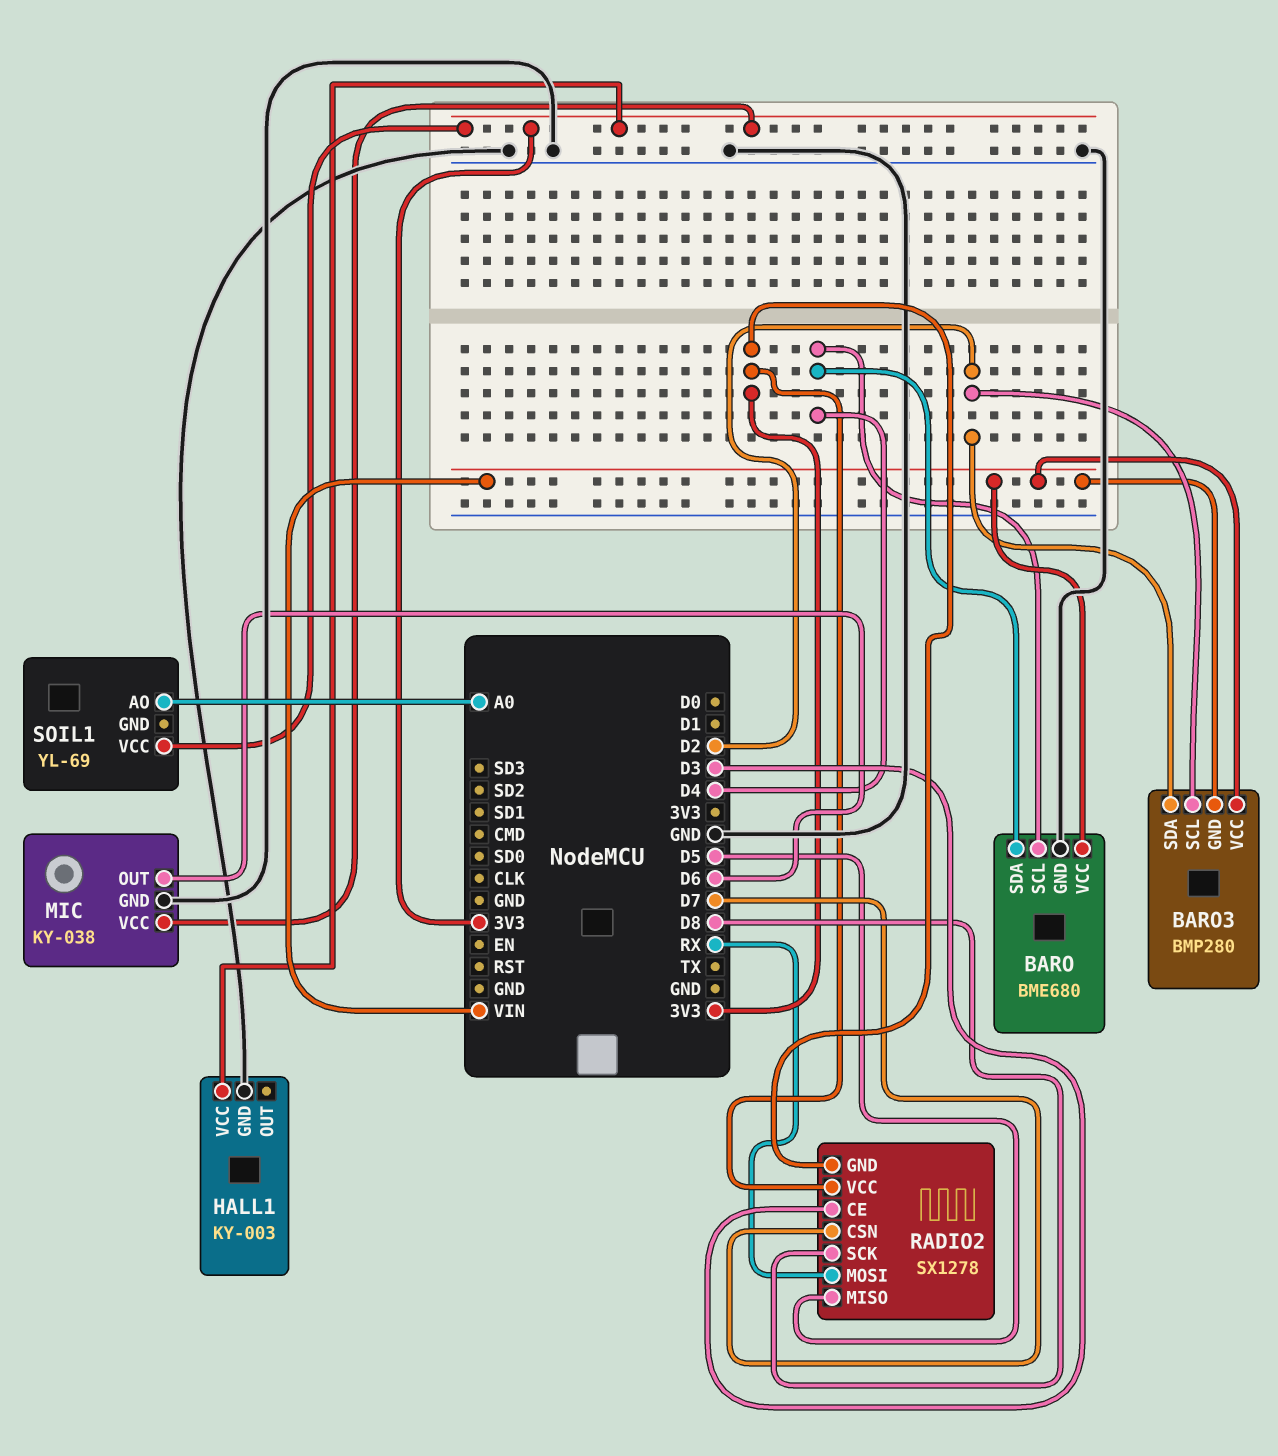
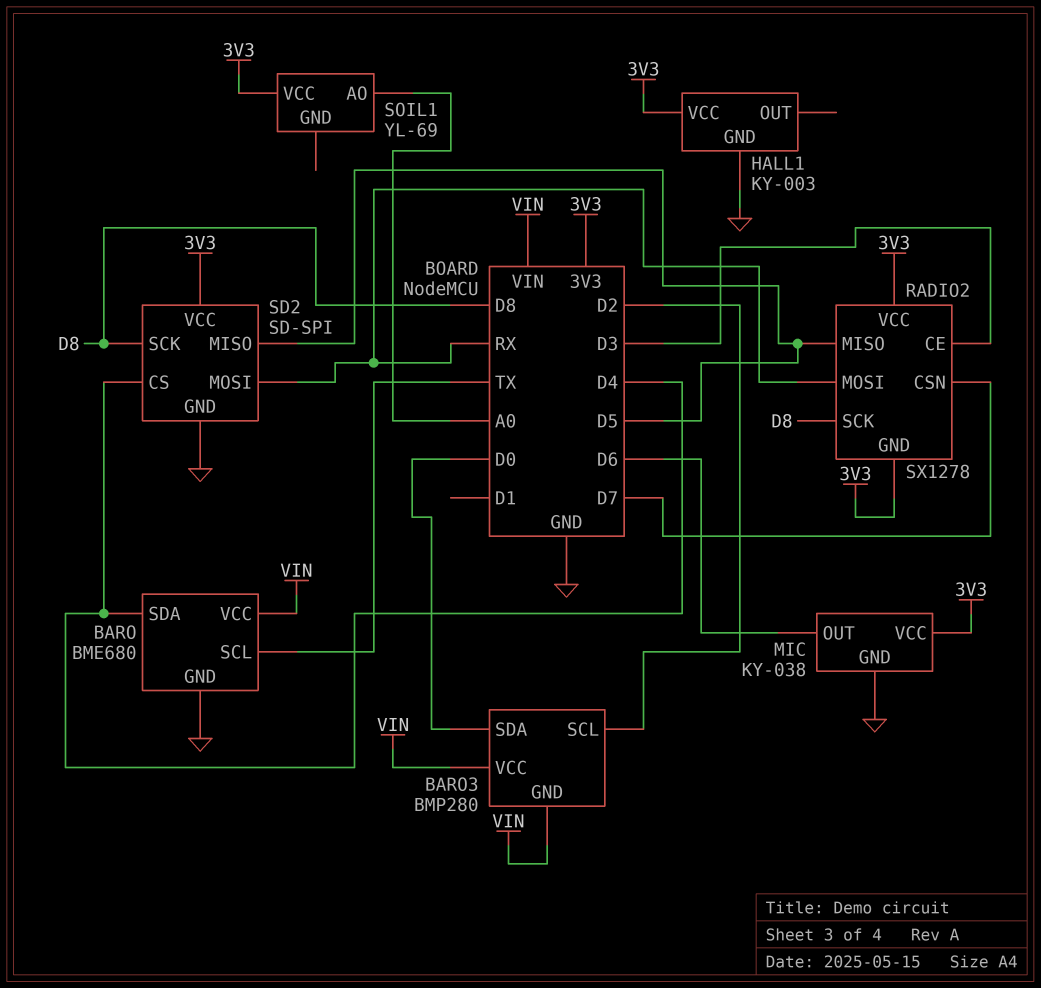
BARO pin SCL: D4 -> TX
BARO3 pin SDA: D2 -> D0
SD2: none -> SD-SPI
SD2 pin CS: none -> D4
SD2 pin GND: none -> GND
SD2 pin MISO: none -> D5
SD2 pin MOSI: none -> RX
SD2 pin SCK: none -> D8
SD2 pin VCC: none -> 3V3

